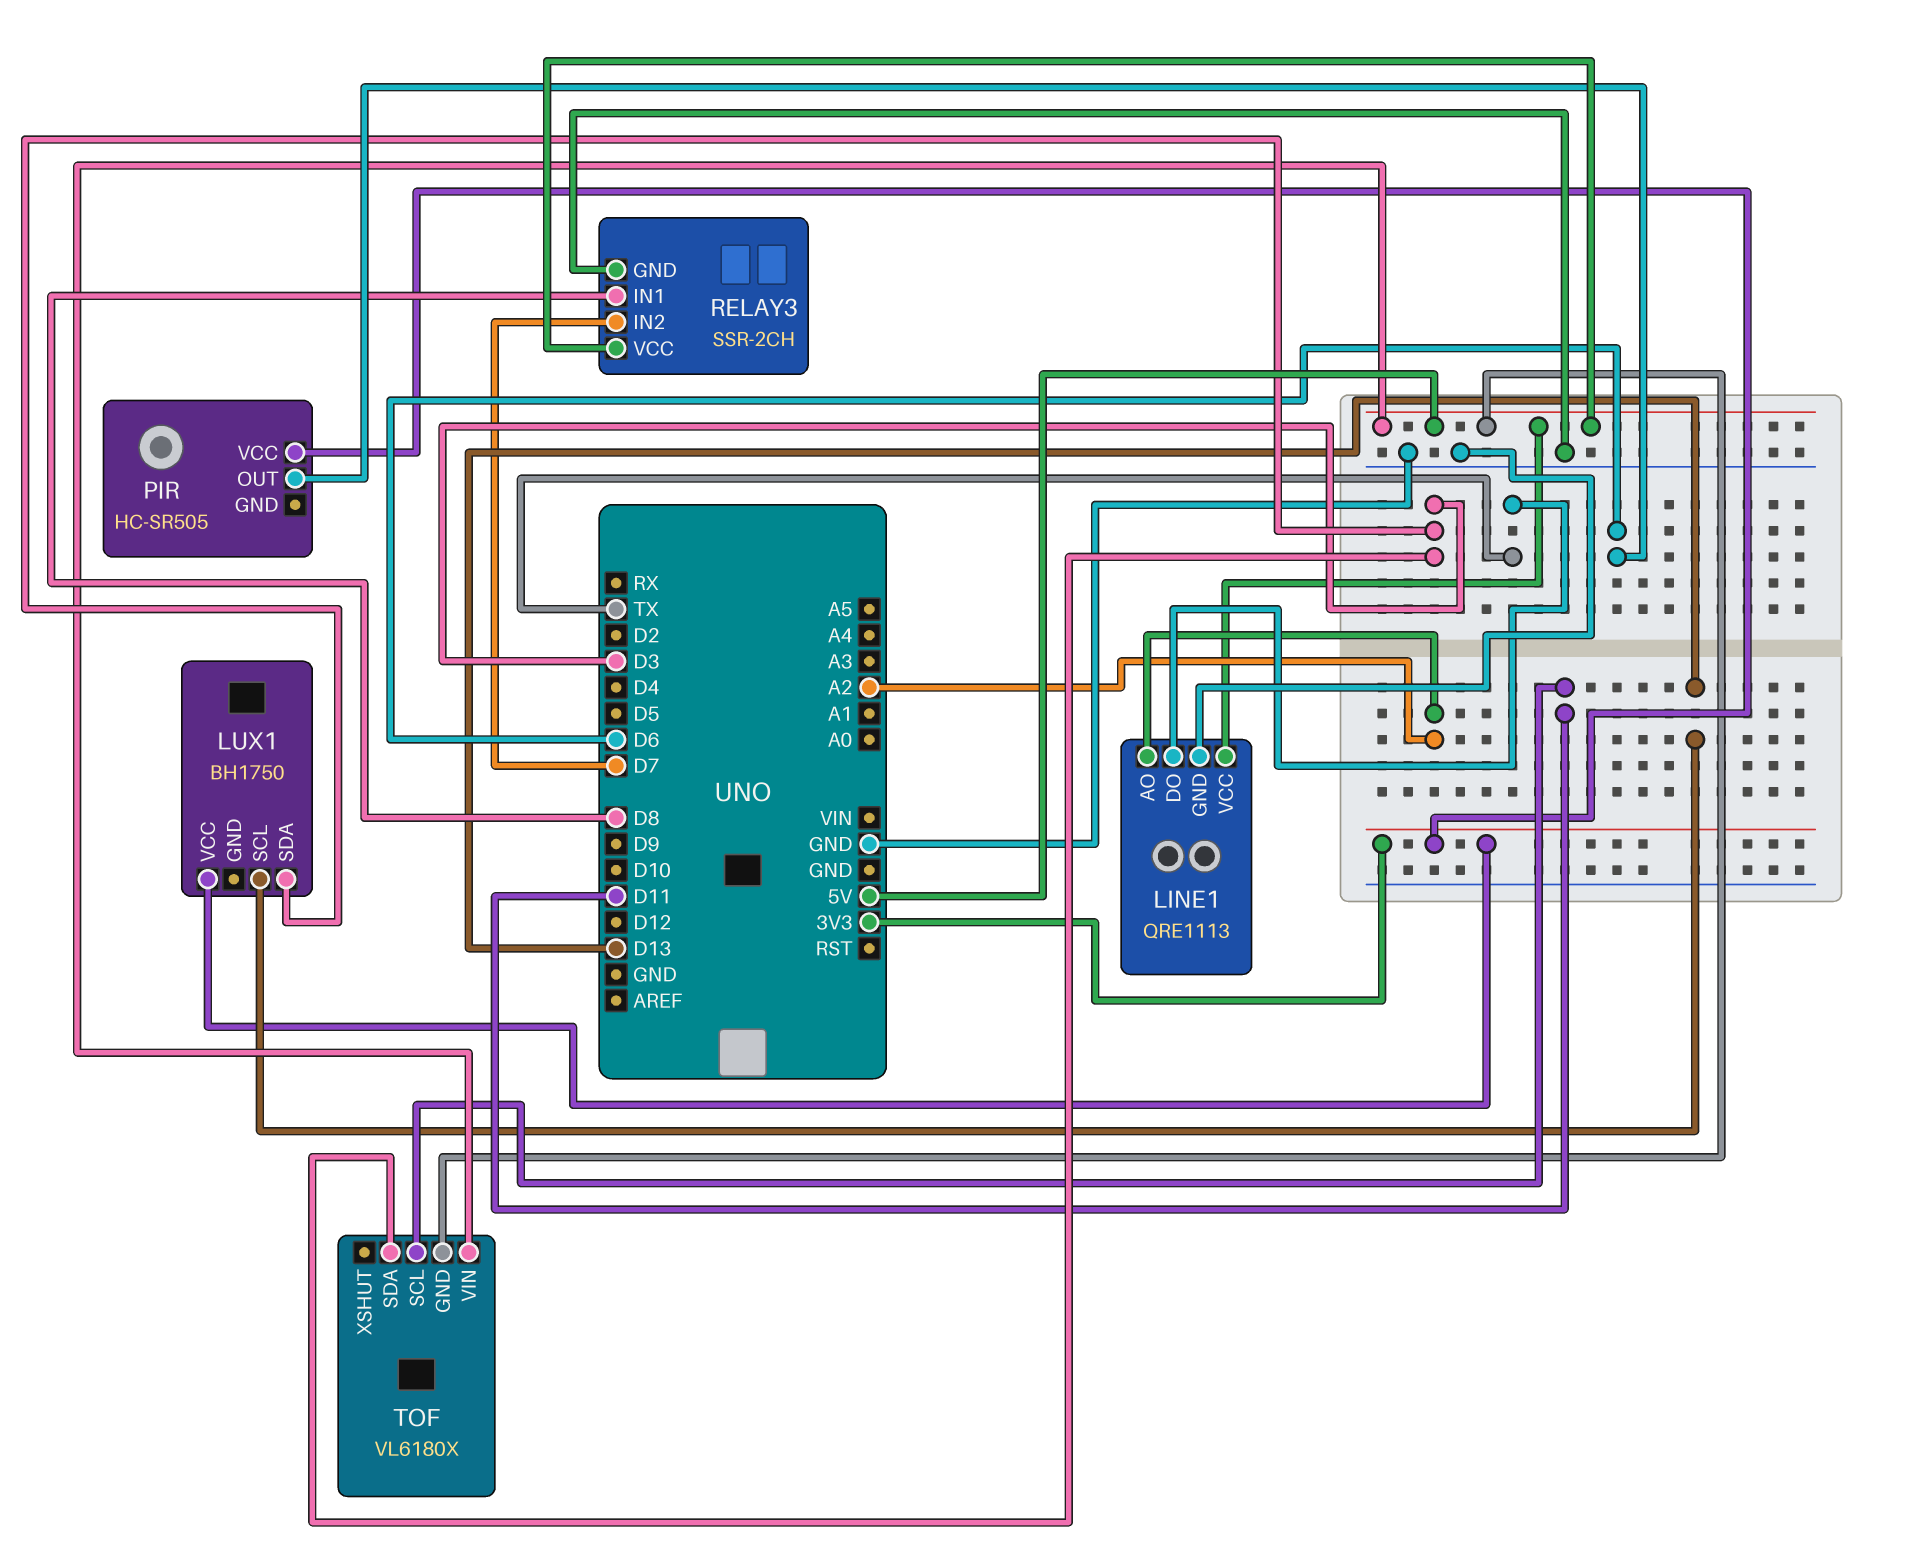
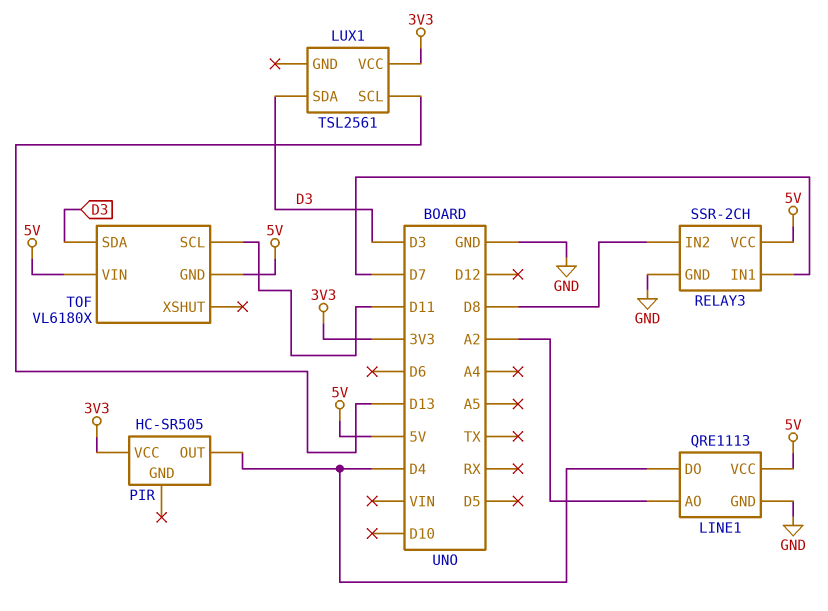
LINE1 pin DO: TX -> D4
LUX1: BH1750 -> TSL2561
PIR pin OUT: D6 -> D4
RELAY3 pin IN1: D8 -> D7
RELAY3 pin IN2: D7 -> D8

